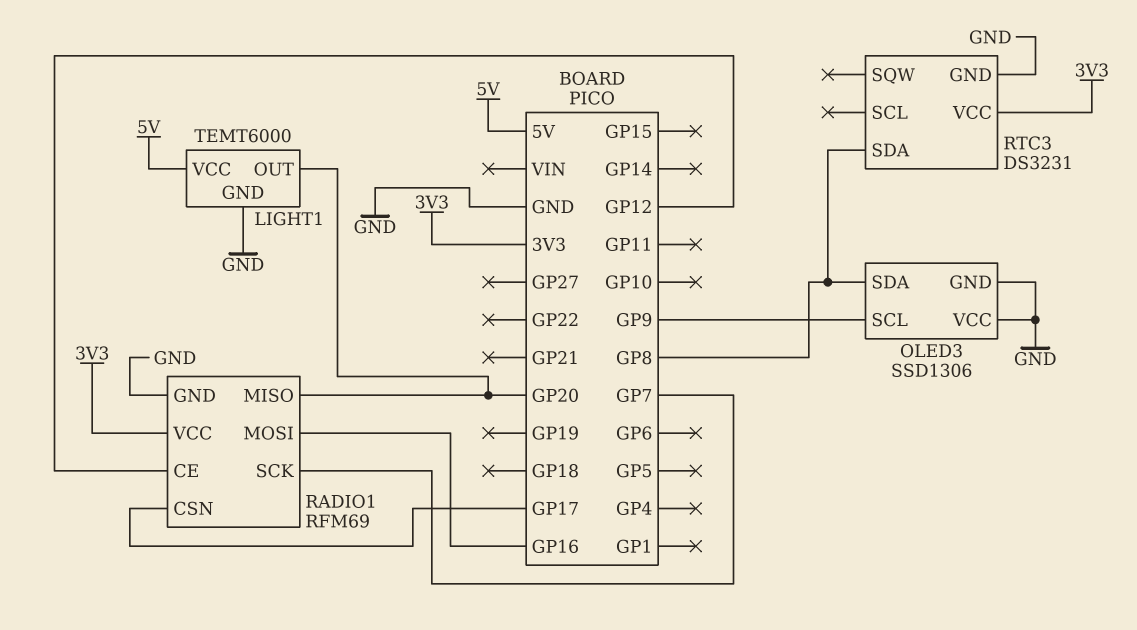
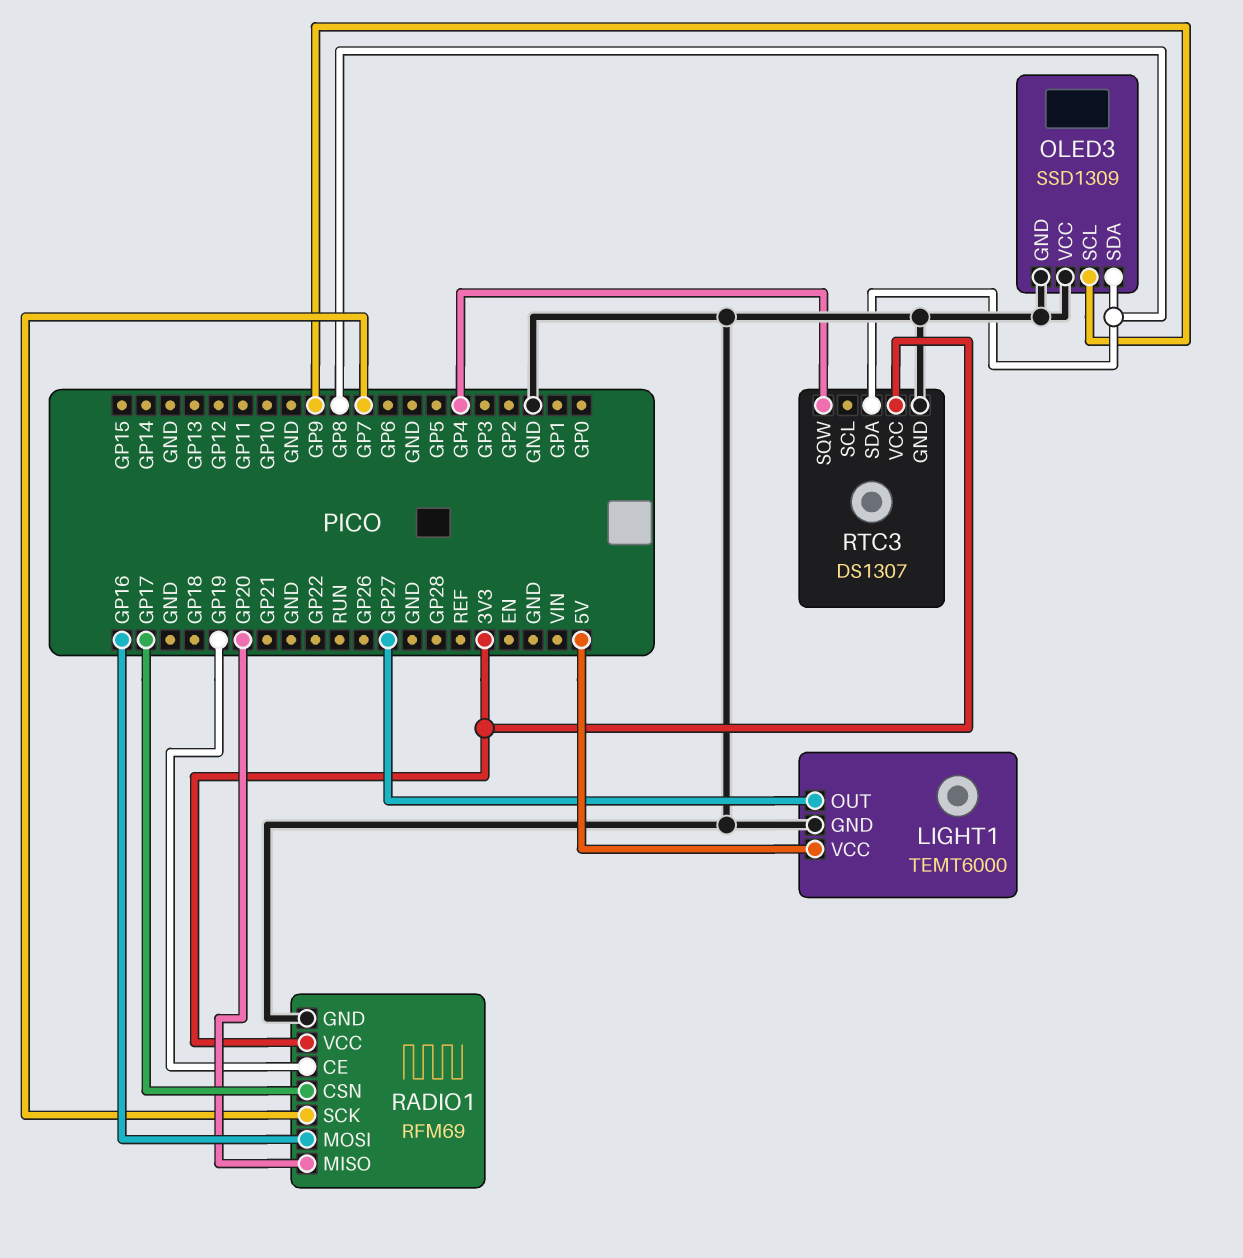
LIGHT1 pin OUT: GP20 -> GP27
OLED3: SSD1306 -> SSD1309
RADIO1 pin CE: GP12 -> GP19
RTC3: DS3231 -> DS1307
RTC3 pin SQW: none -> GP4

